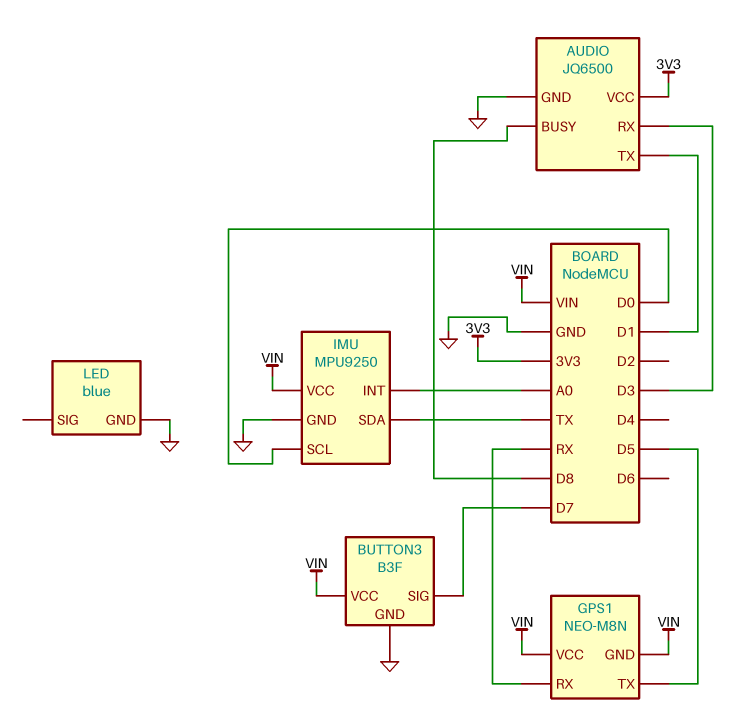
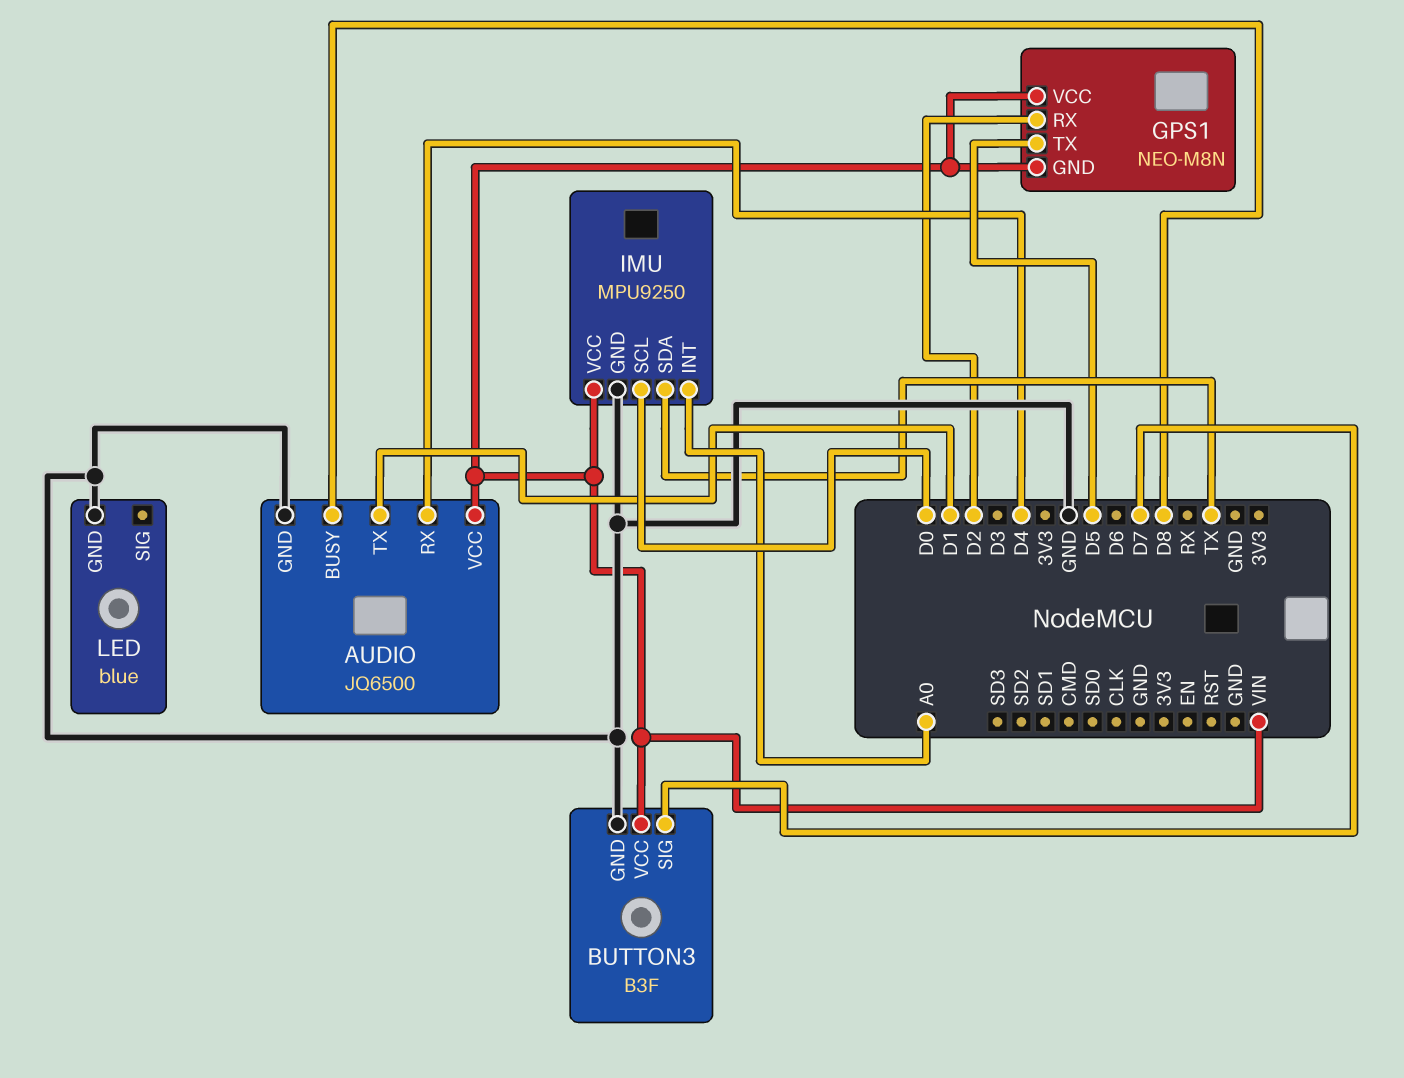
AUDIO pin RX: D3 -> D4
AUDIO pin VCC: 3V3 -> VIN
GPS1 pin RX: RX -> D2

